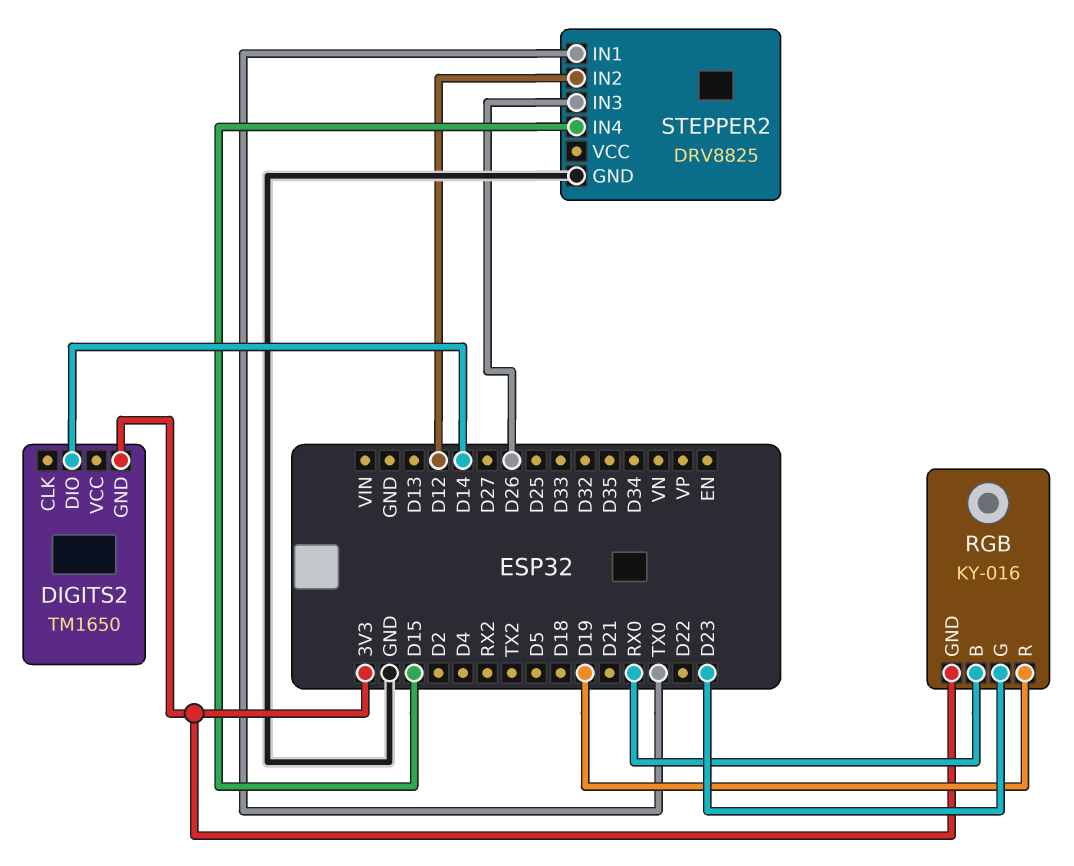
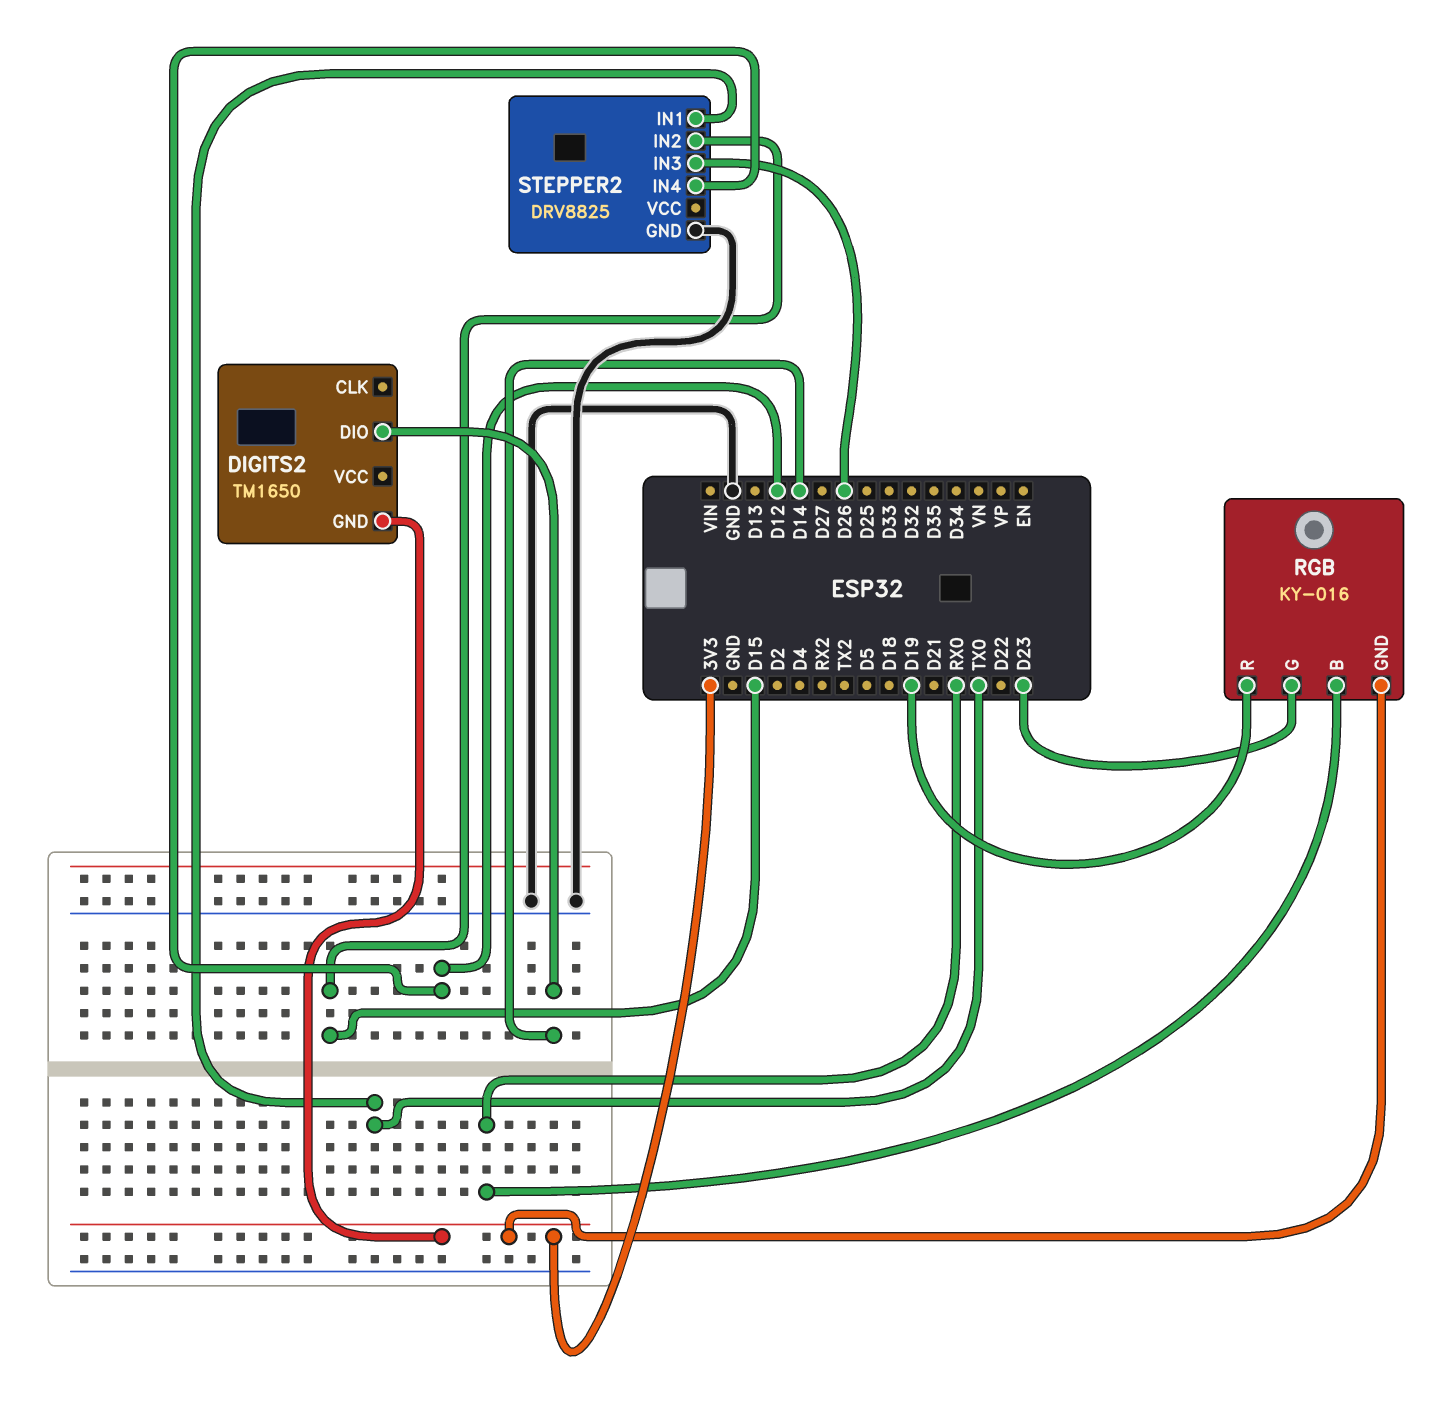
STEPPER2 pin IN2: D12 -> D15
STEPPER2 pin IN4: D15 -> D12

